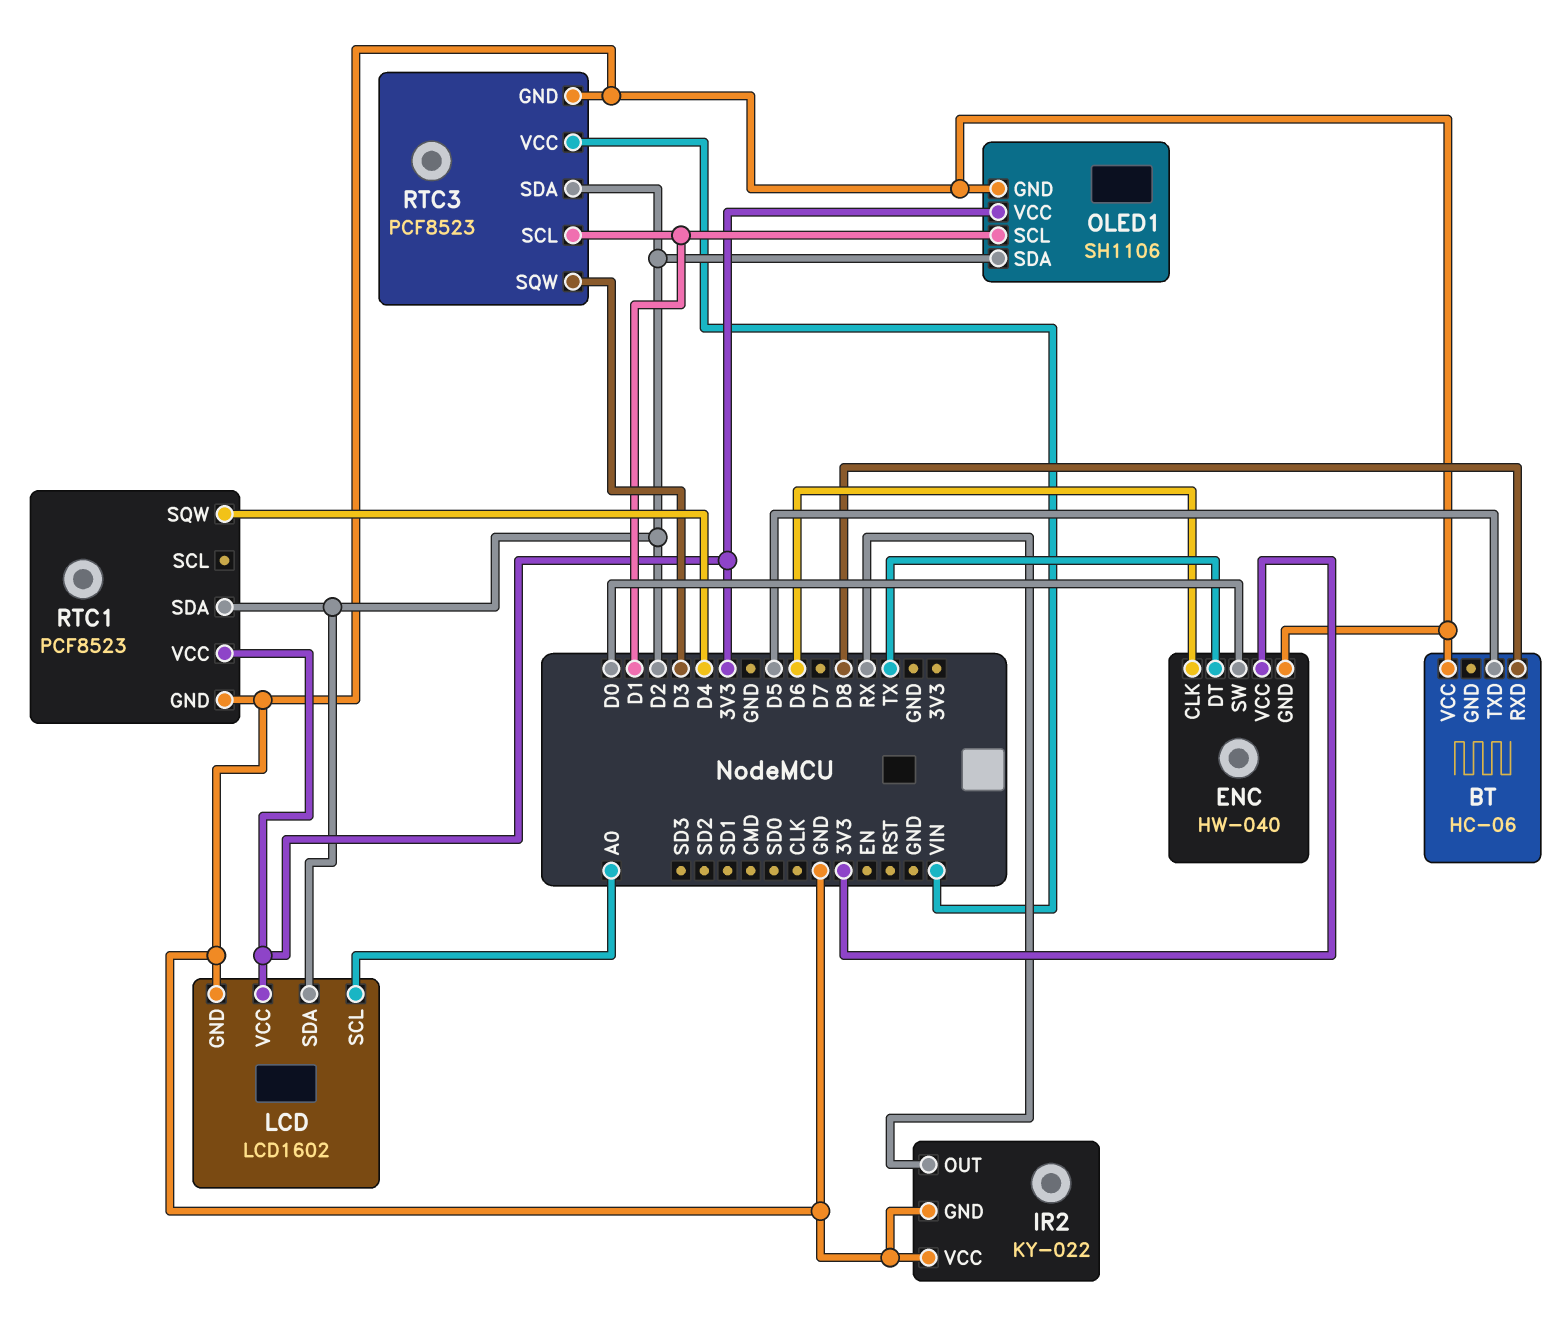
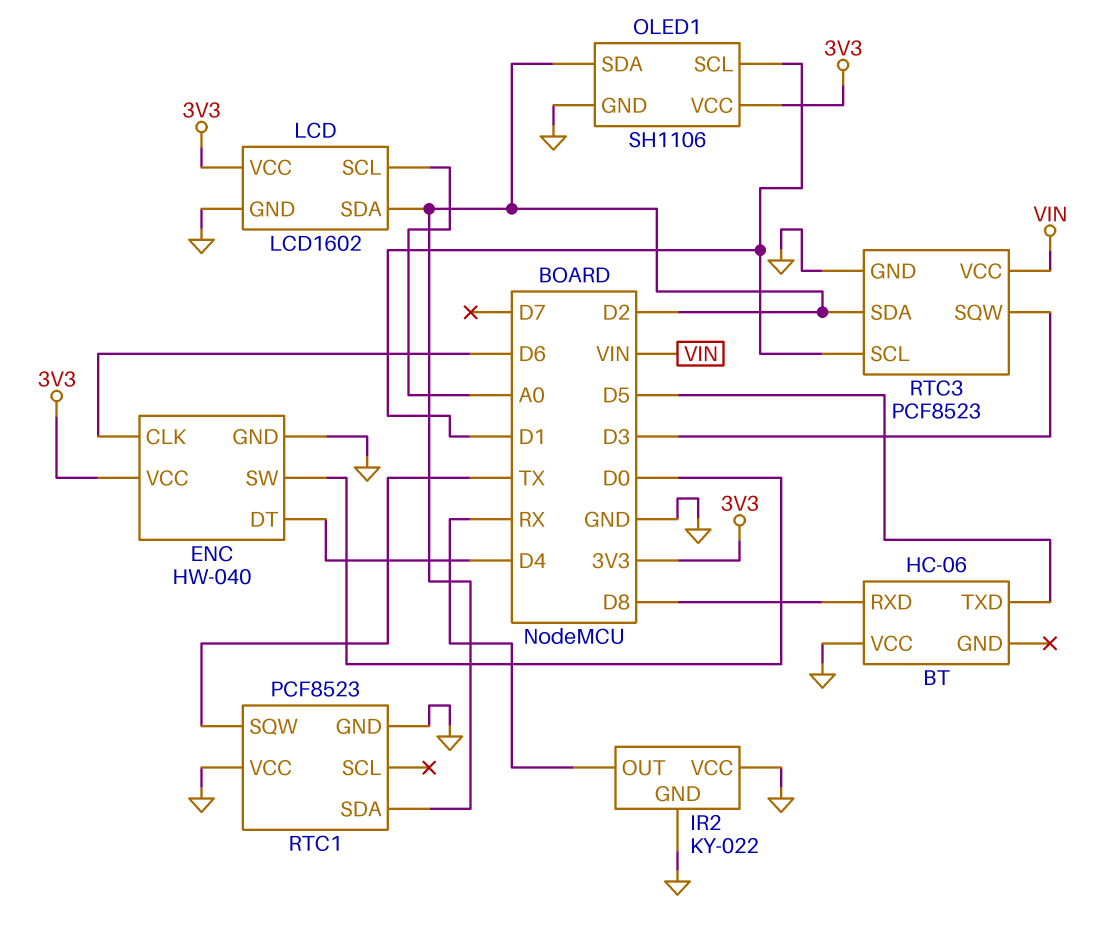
ENC pin DT: TX -> D4
RTC1 pin SQW: D4 -> TX
RTC1 pin VCC: 3V3 -> GND

